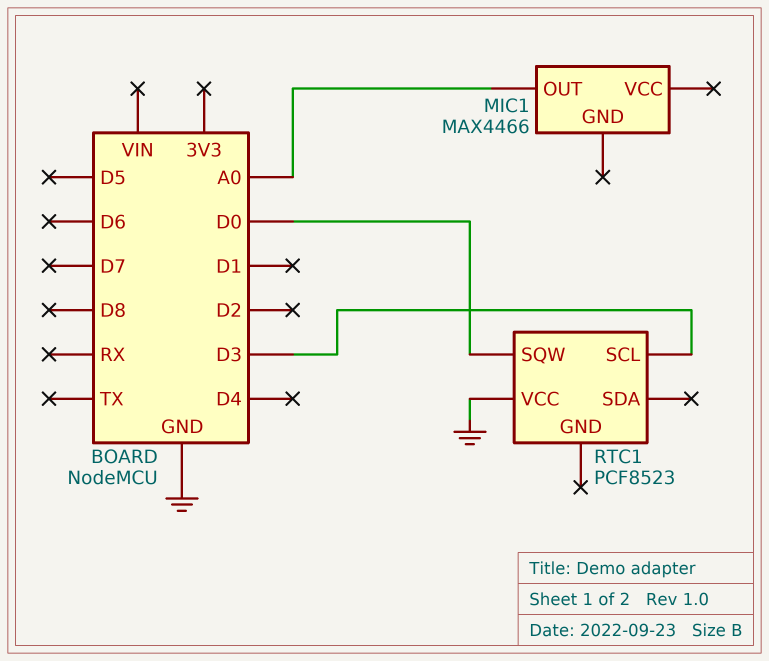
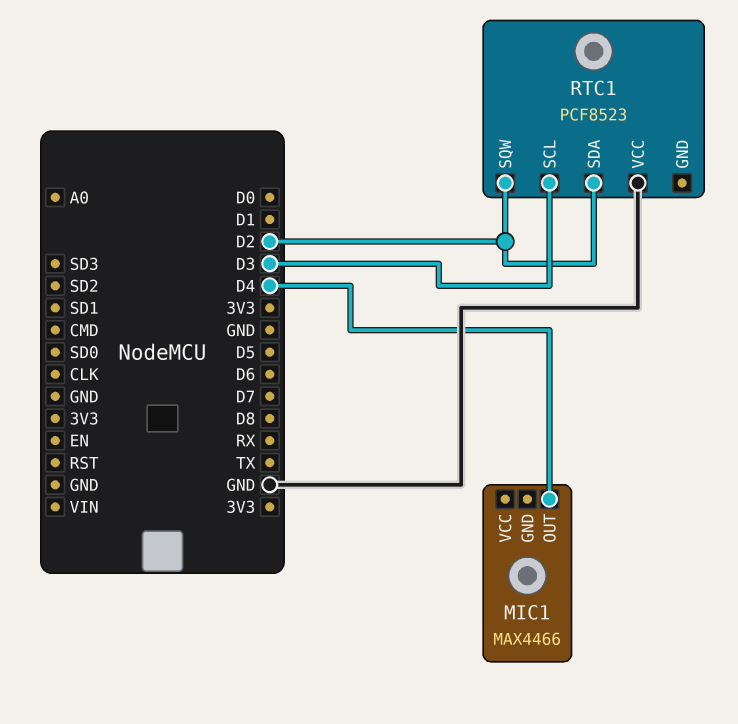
MIC1 pin OUT: A0 -> D4
RTC1 pin SDA: none -> D2
RTC1 pin SQW: D0 -> D2

